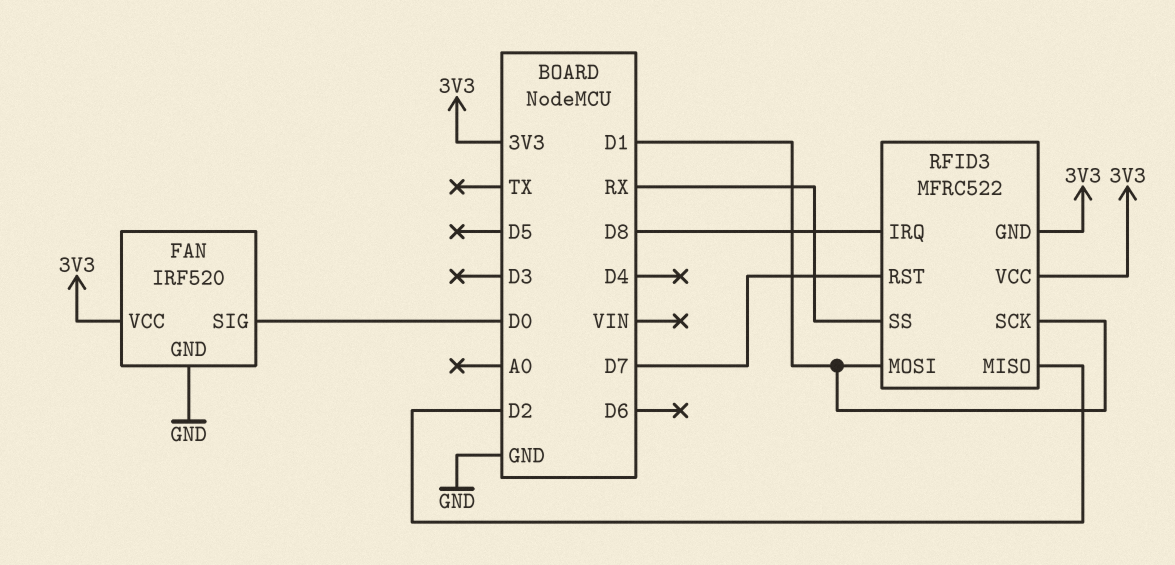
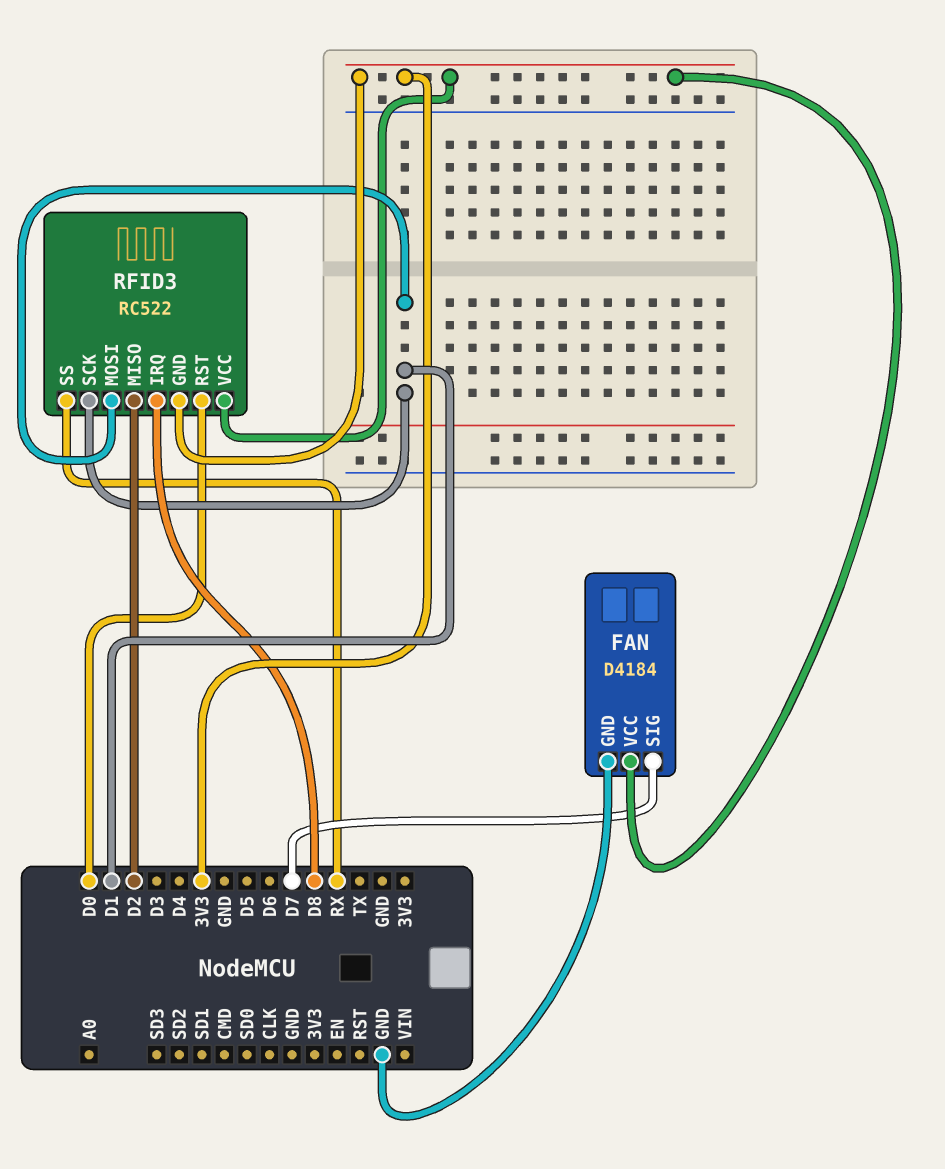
FAN: IRF520 -> D4184
FAN pin SIG: D0 -> D7
RFID3: MFRC522 -> RC522
RFID3 pin RST: D7 -> D0

